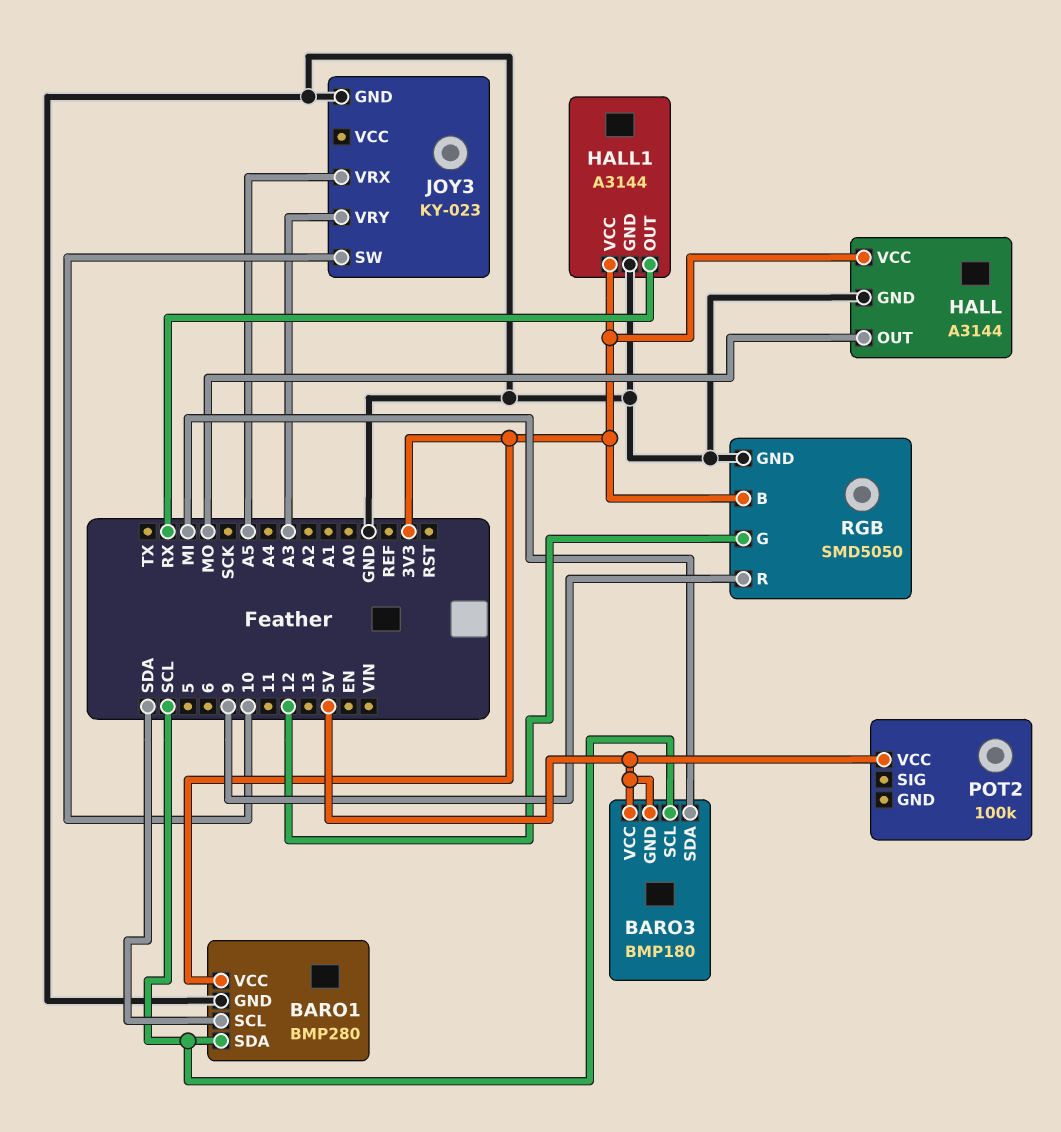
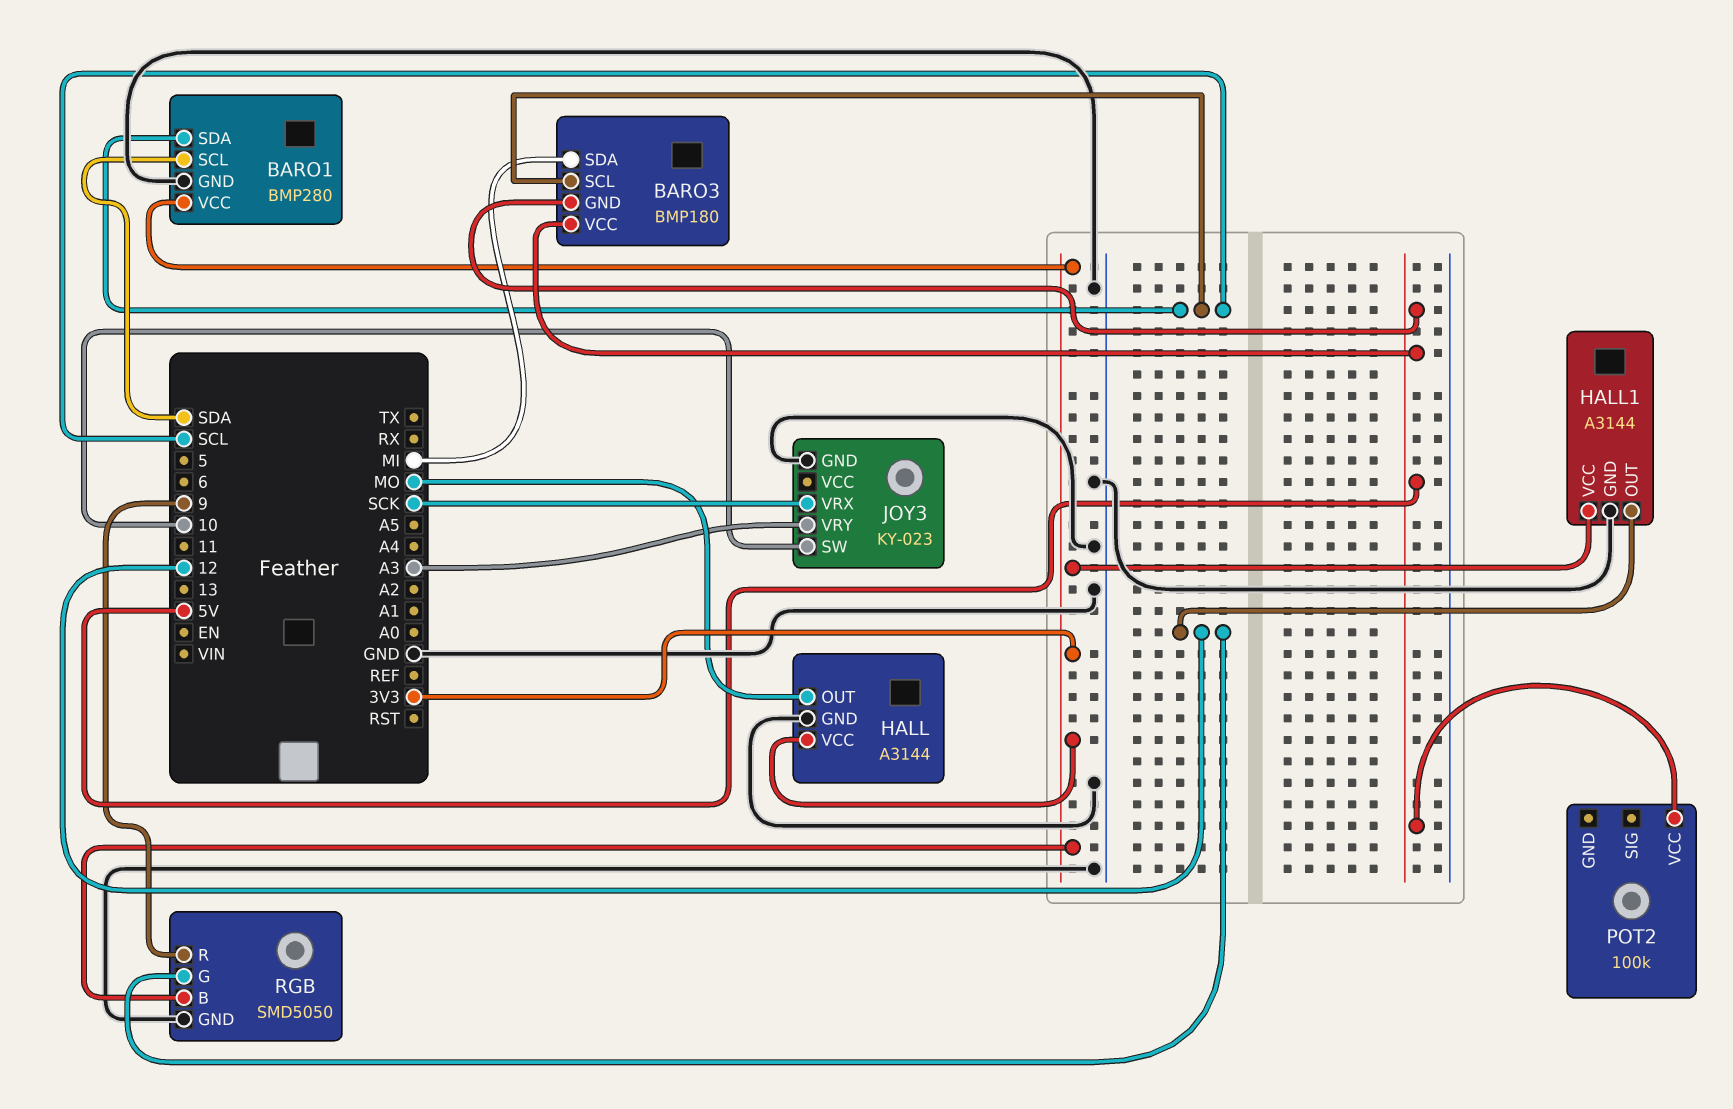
HALL1 pin OUT: RX -> 12
JOY3 pin VRX: A5 -> SCK

